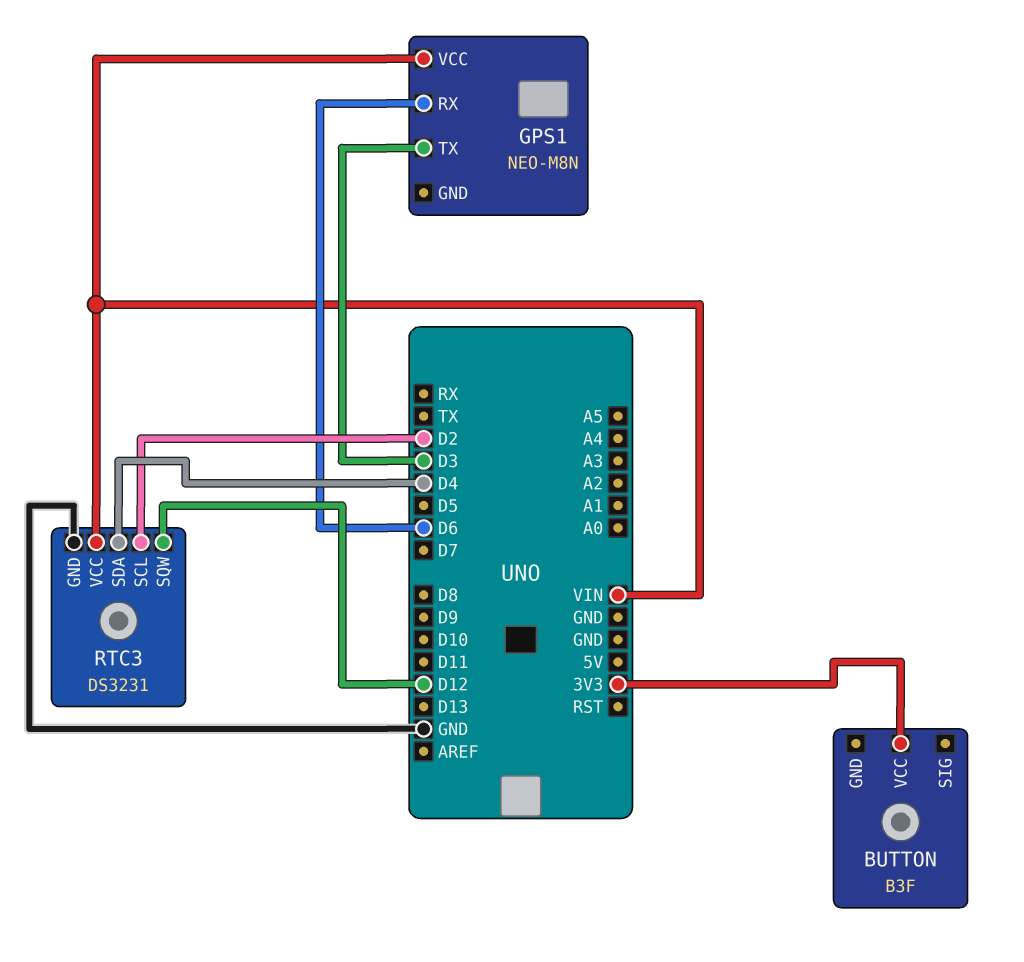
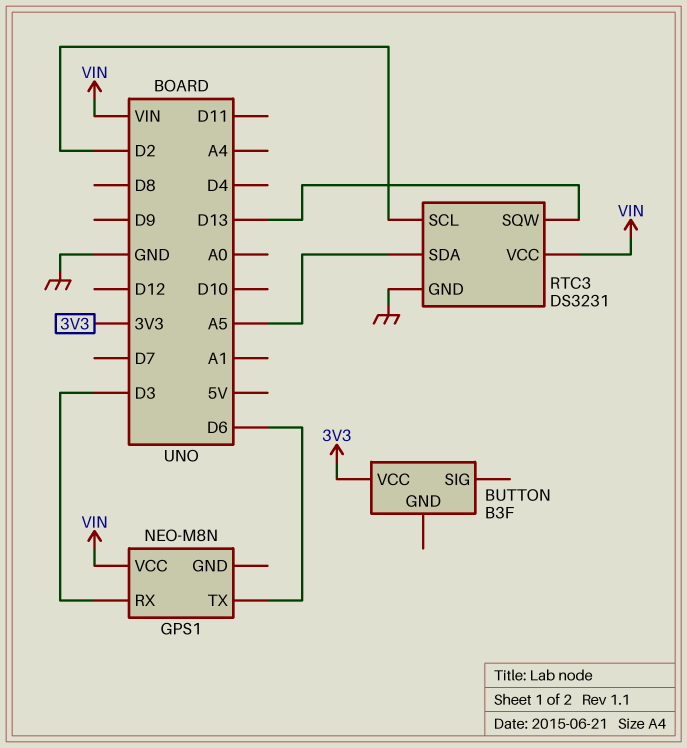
GPS1 pin RX: D6 -> D3
GPS1 pin TX: D3 -> D6
RTC3 pin SDA: D4 -> A5
RTC3 pin SQW: D12 -> D13

